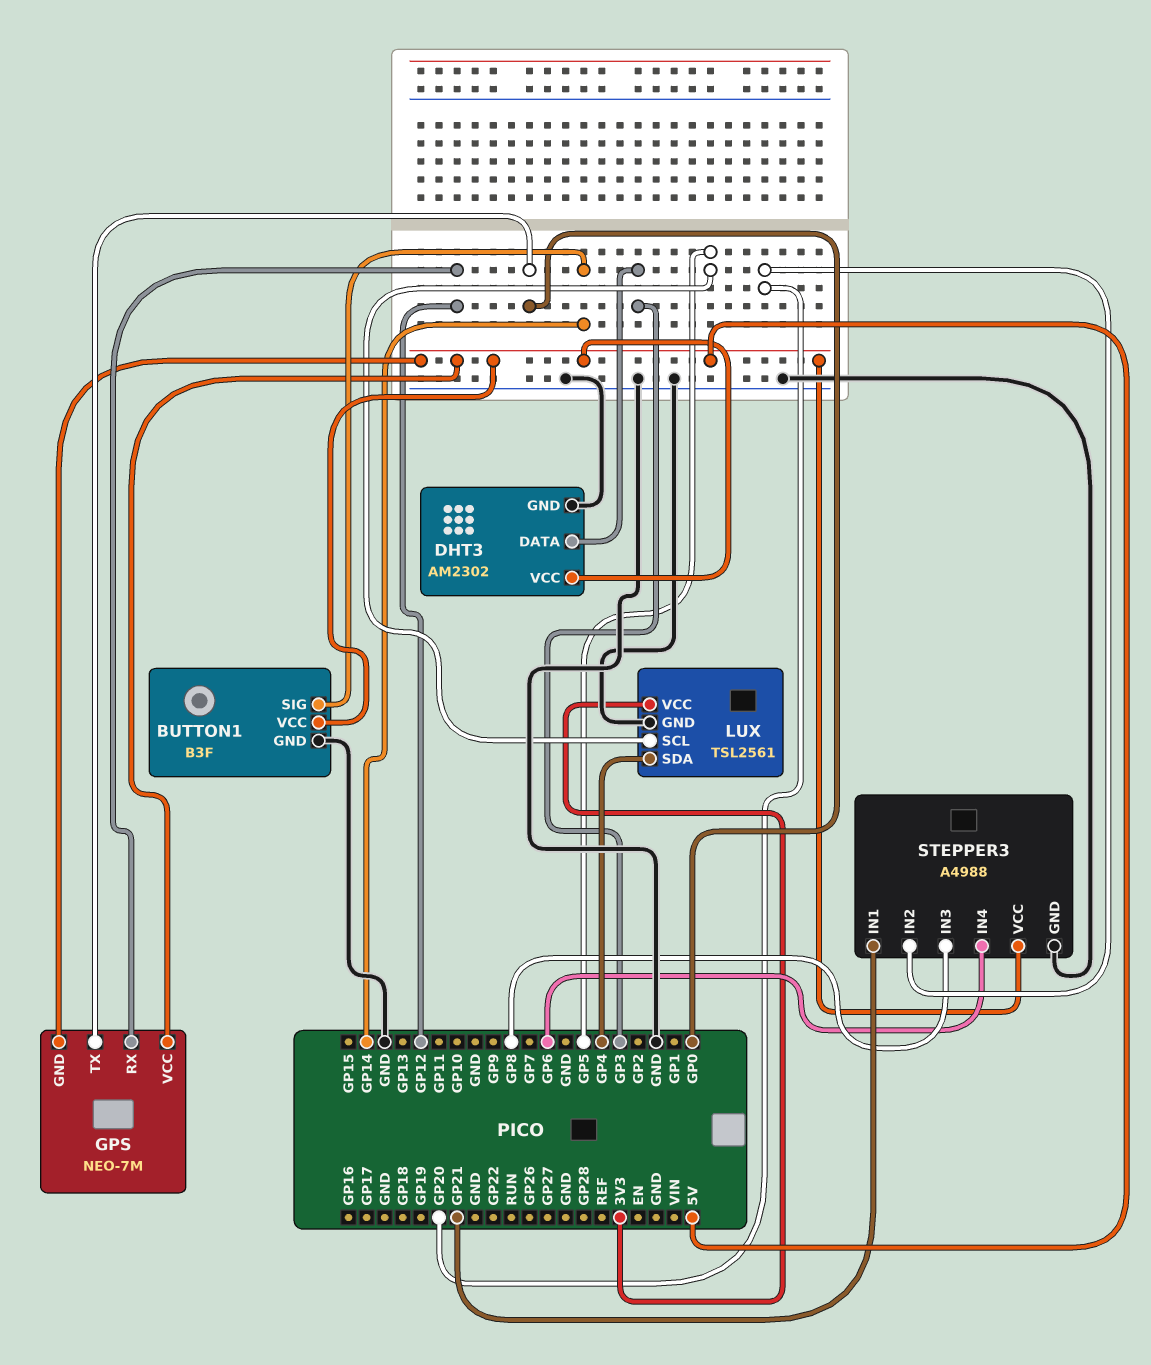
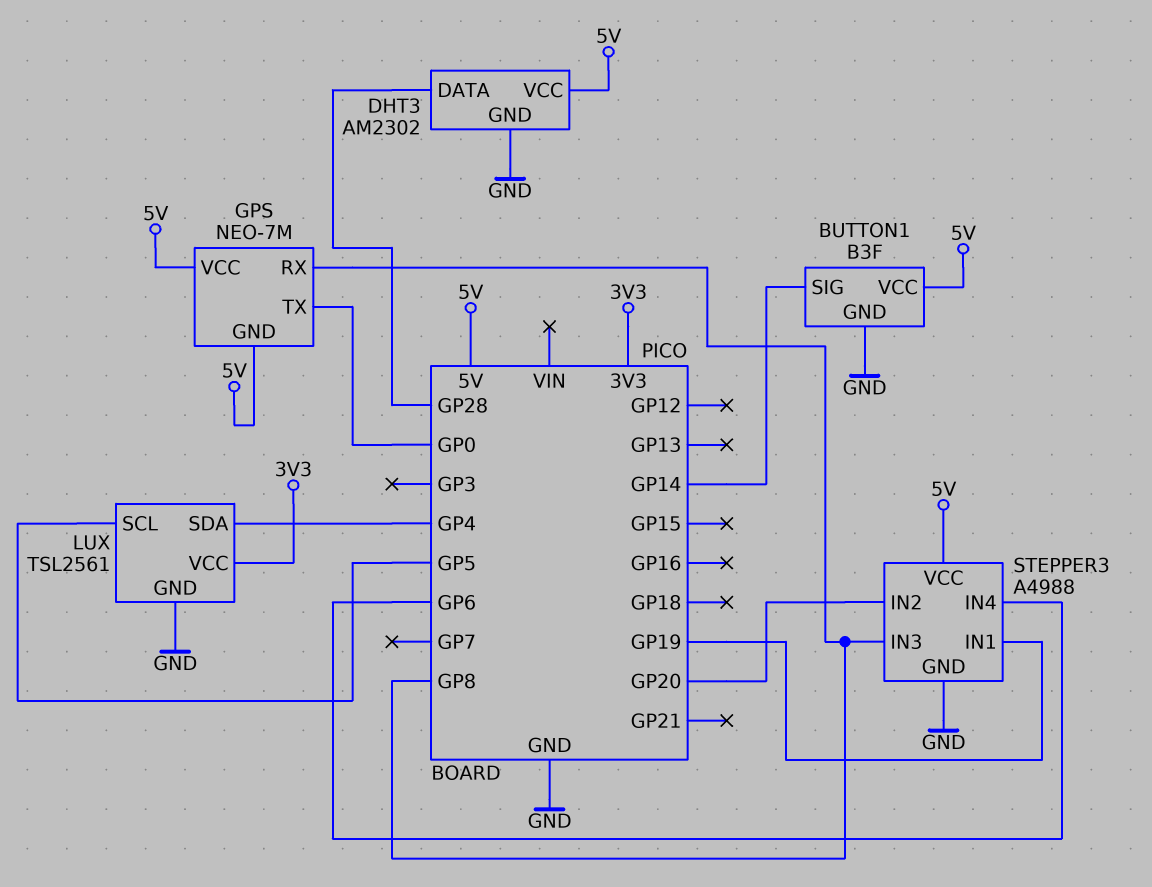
DHT3 pin DATA: GP3 -> GP28
GPS pin RX: GP12 -> GP8
STEPPER3 pin IN1: GP21 -> GP19

